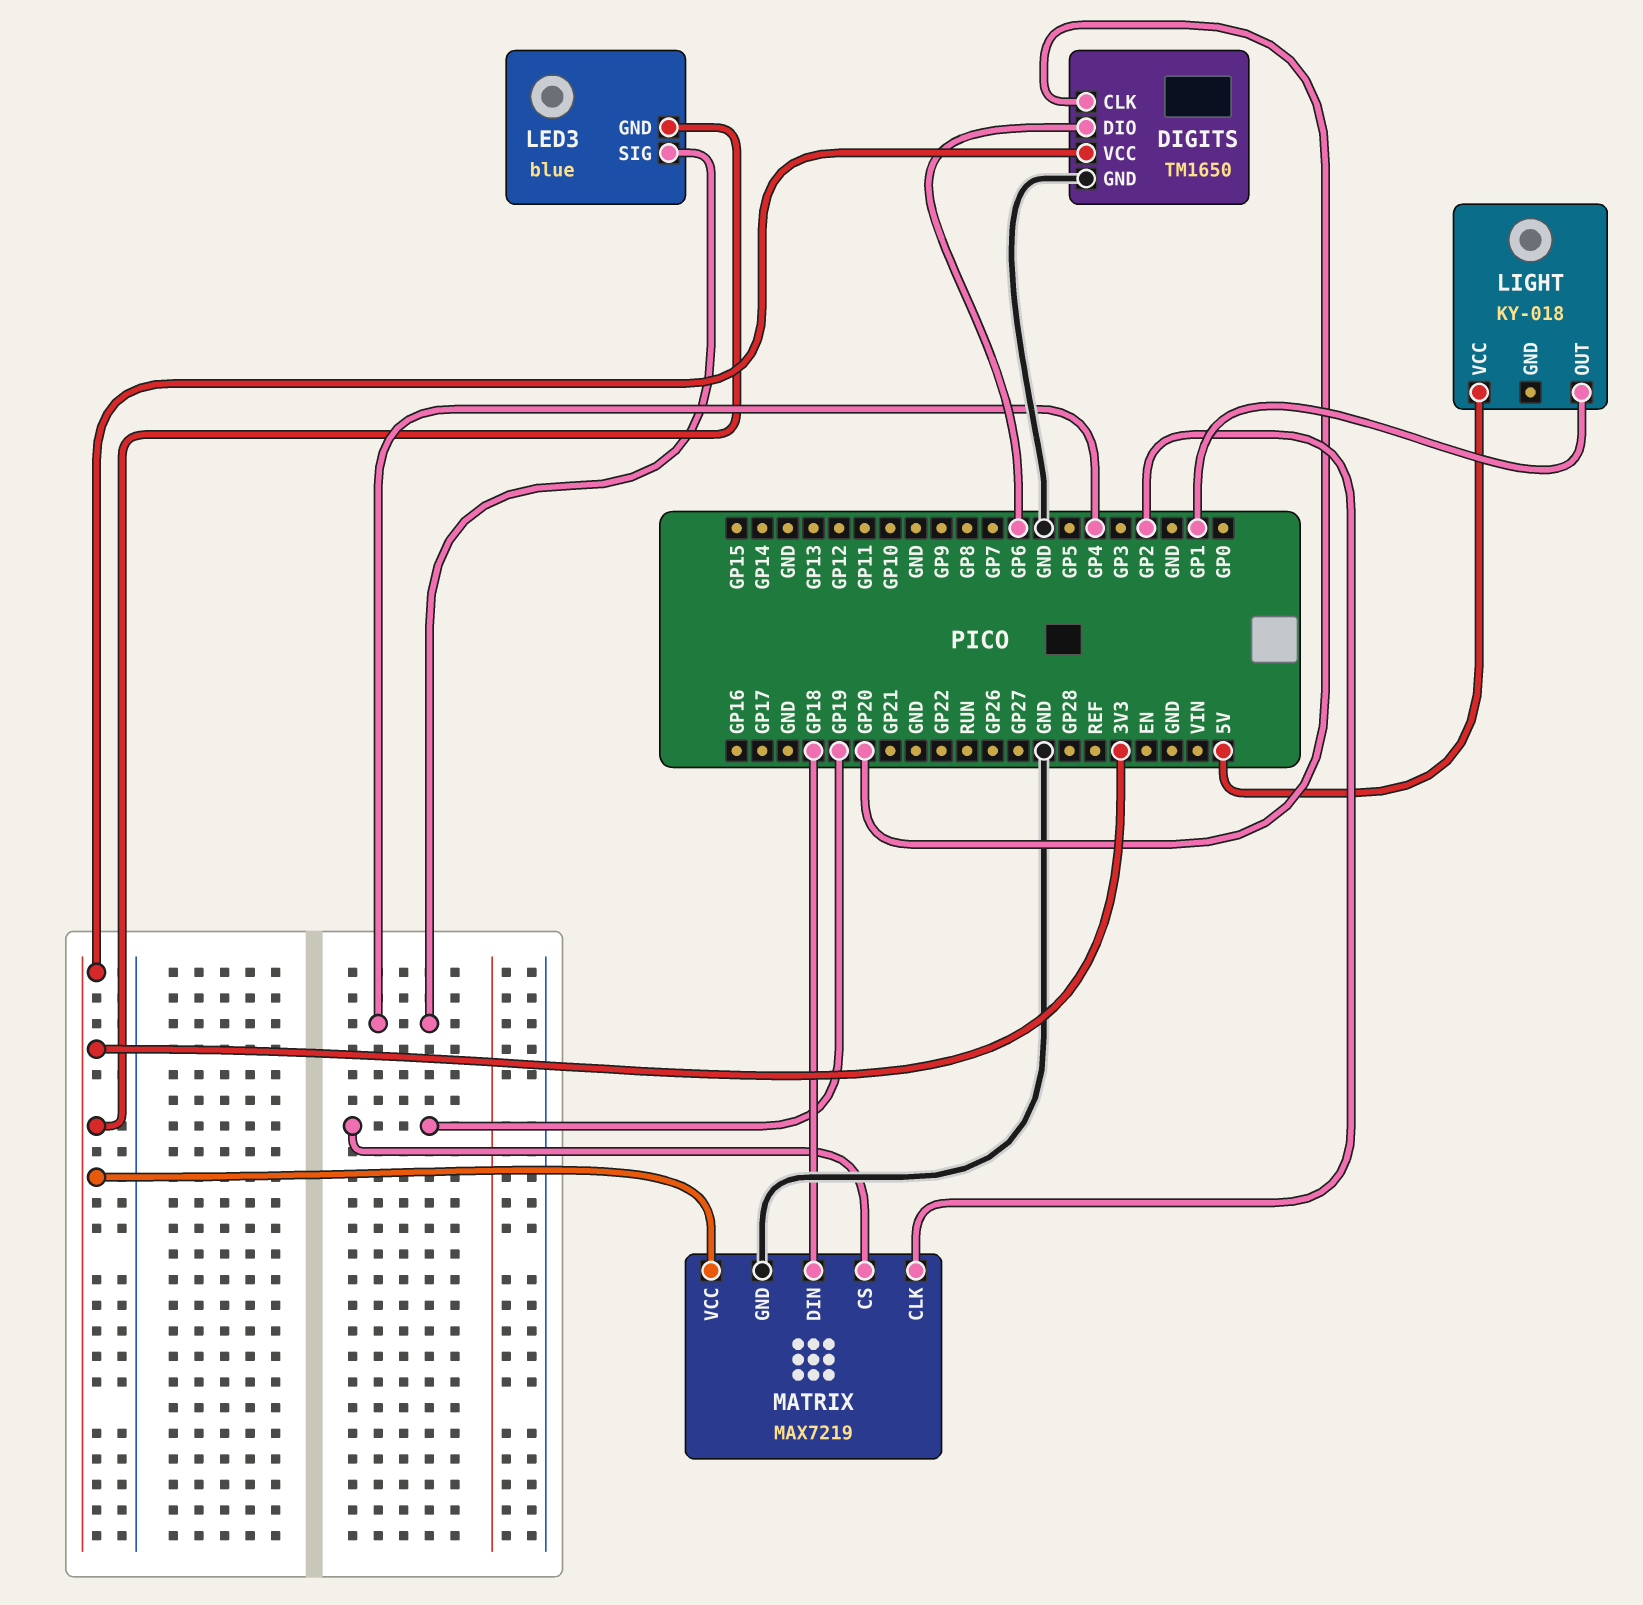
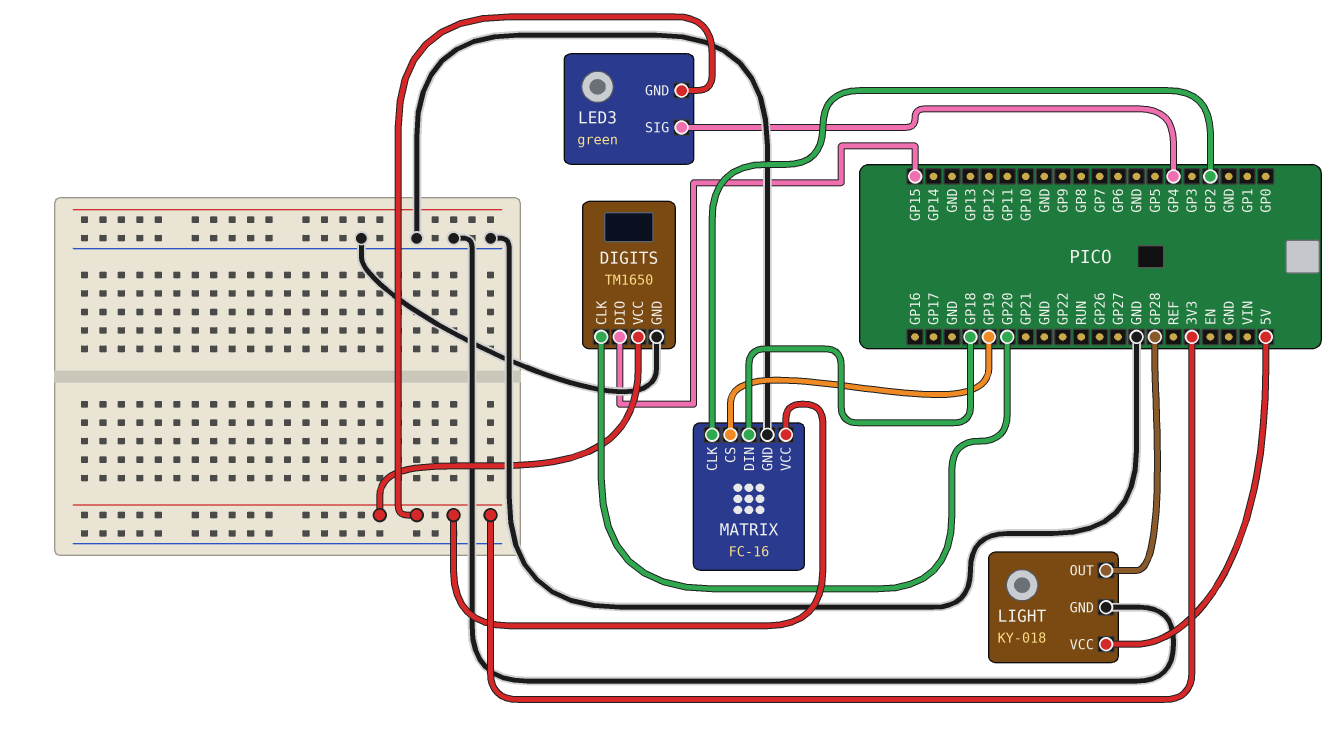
DIGITS pin DIO: GP6 -> GP15
LED3: blue -> green
LIGHT pin GND: none -> GND
LIGHT pin OUT: GP1 -> GP28
MATRIX: MAX7219 -> FC-16

